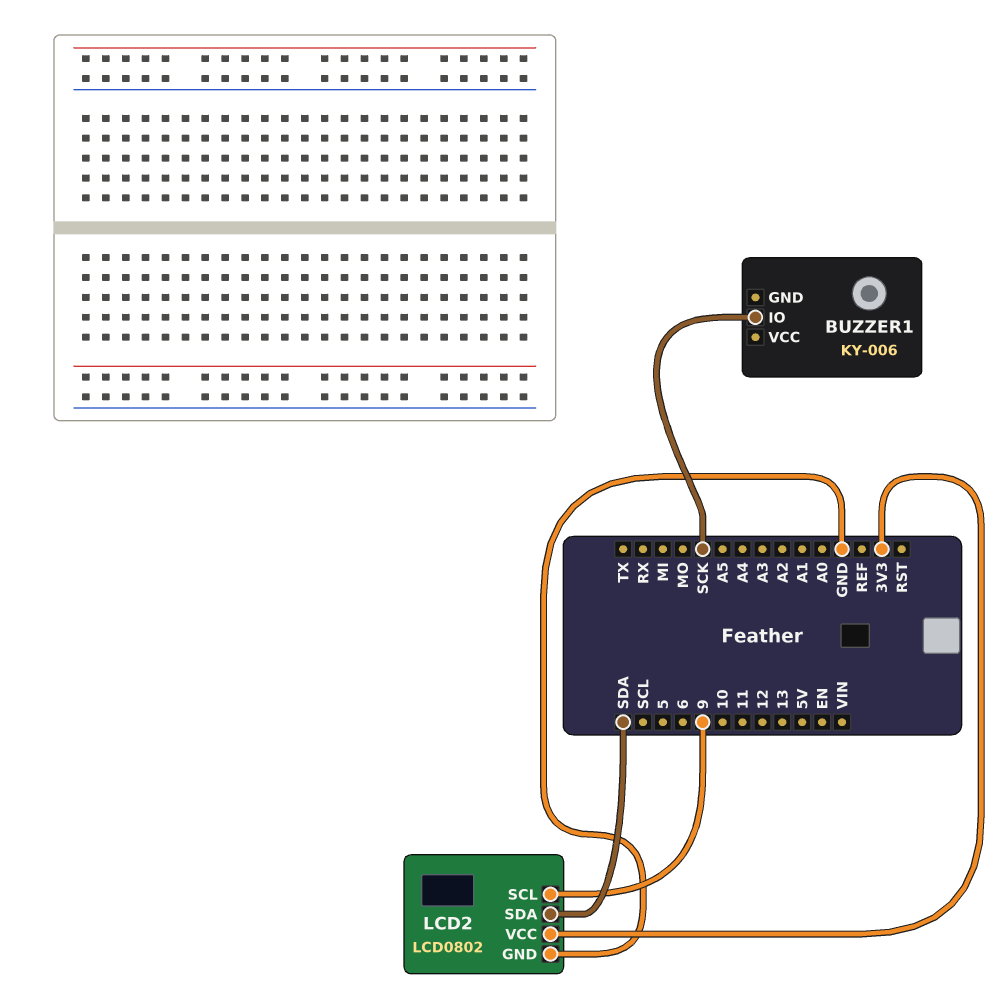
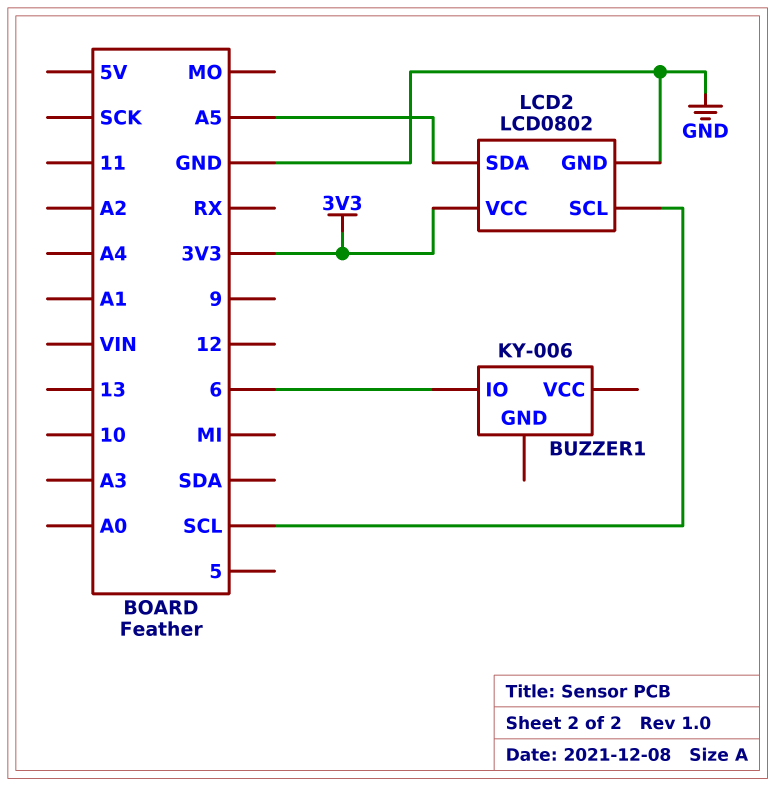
BUZZER1 pin IO: SCK -> 6
LCD2 pin SCL: 9 -> SCL
LCD2 pin SDA: SDA -> A5

